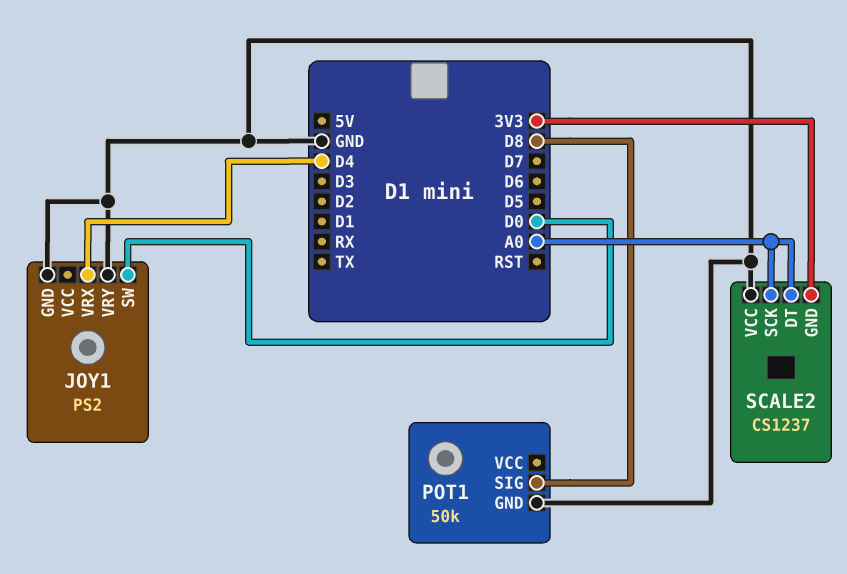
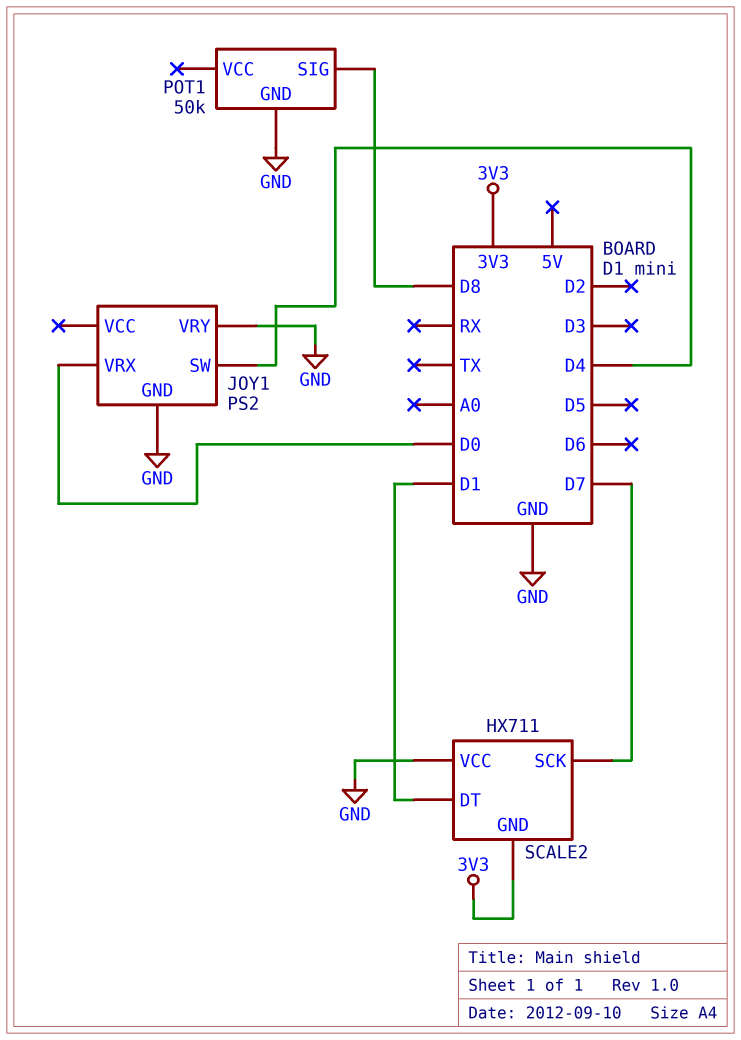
JOY1 pin SW: D0 -> D4
JOY1 pin VRX: D4 -> D0
SCALE2: CS1237 -> HX711
SCALE2 pin DT: A0 -> D1
SCALE2 pin SCK: A0 -> D7

